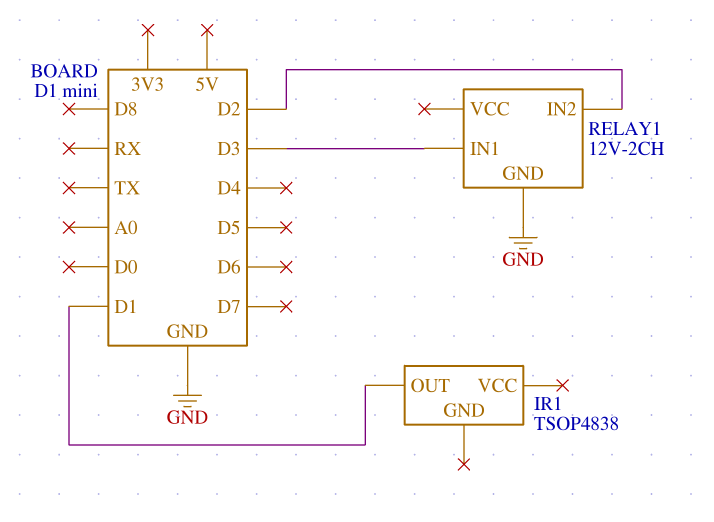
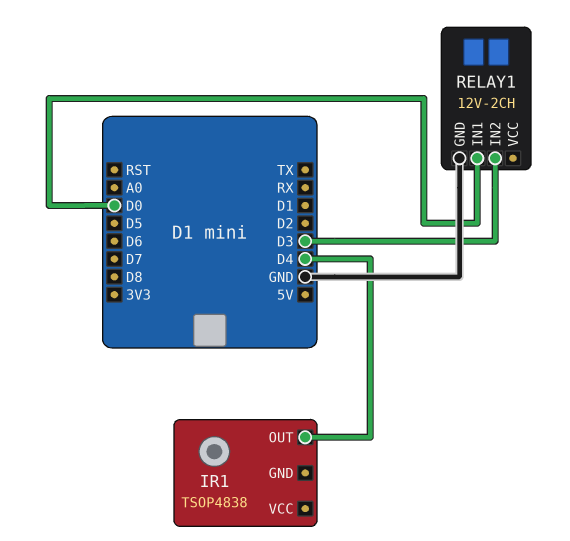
IR1 pin OUT: D1 -> D4
RELAY1 pin IN1: D3 -> D0
RELAY1 pin IN2: D2 -> D3

